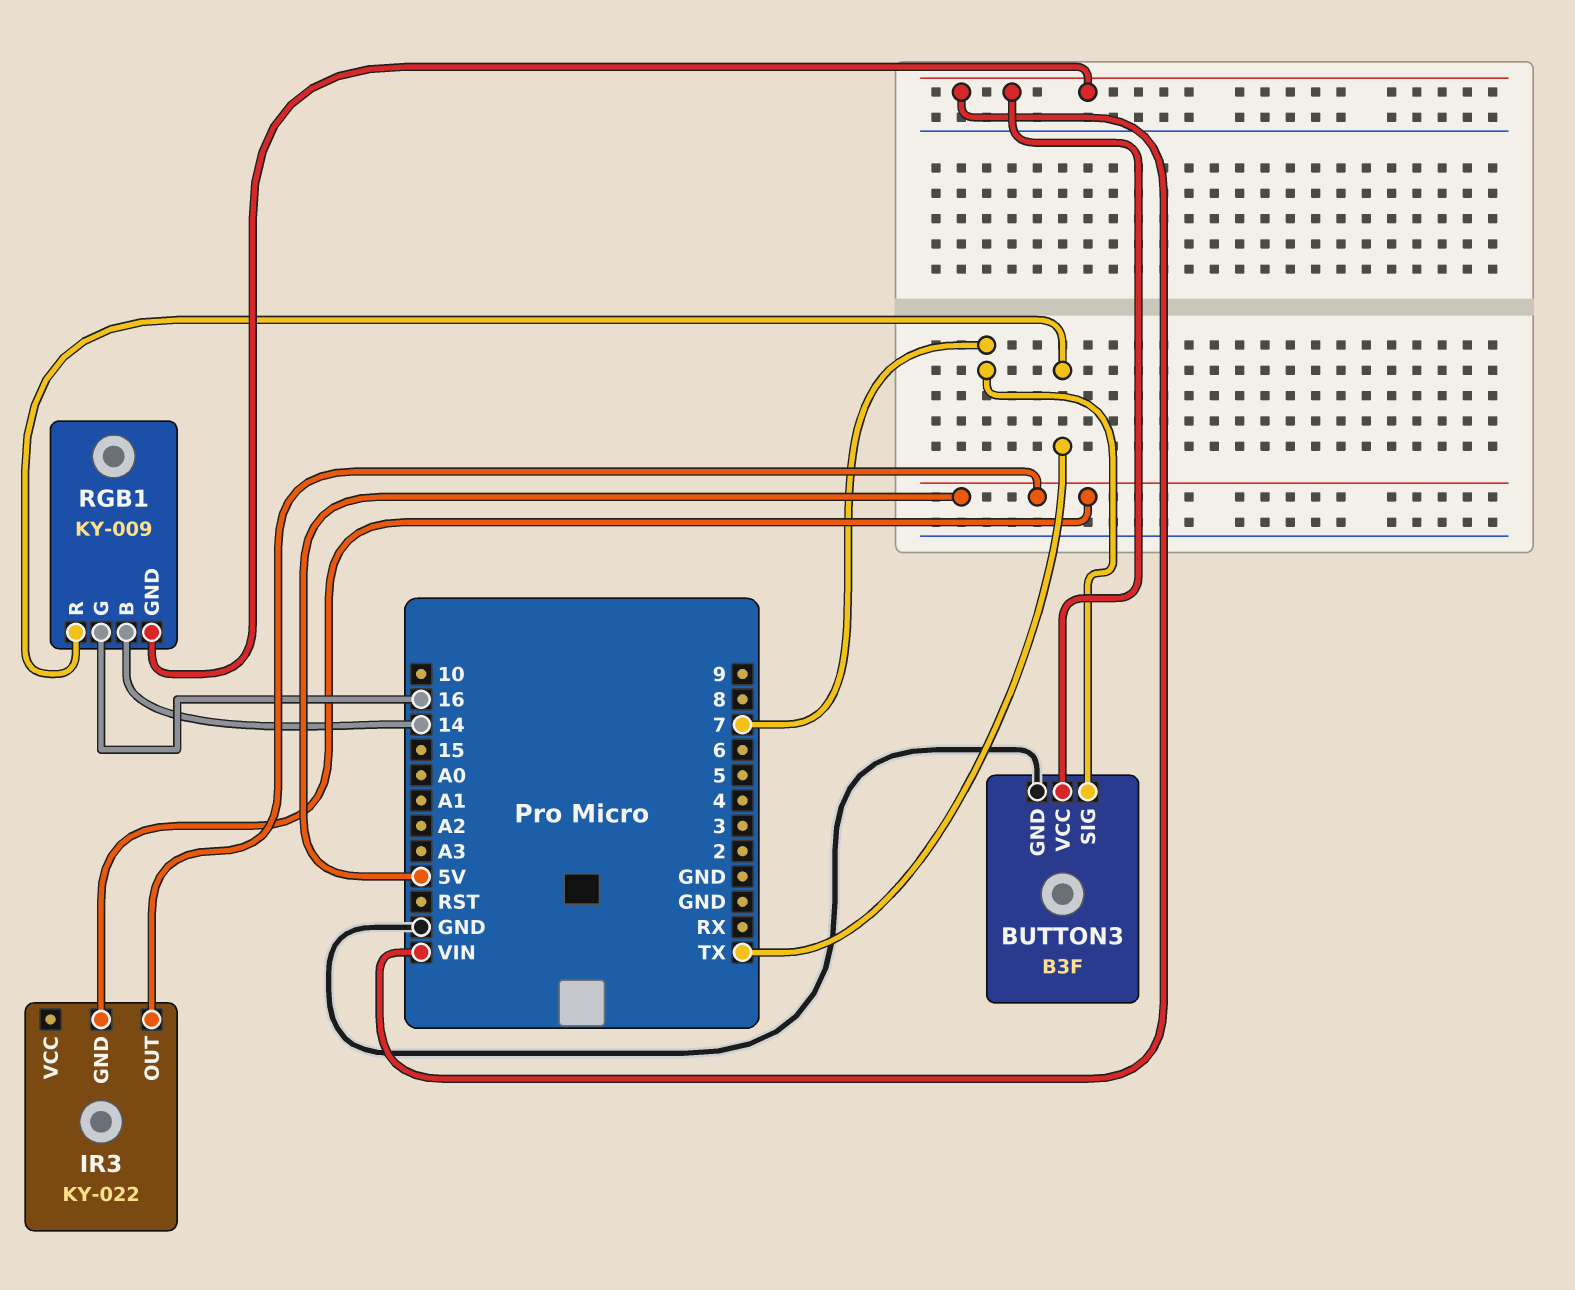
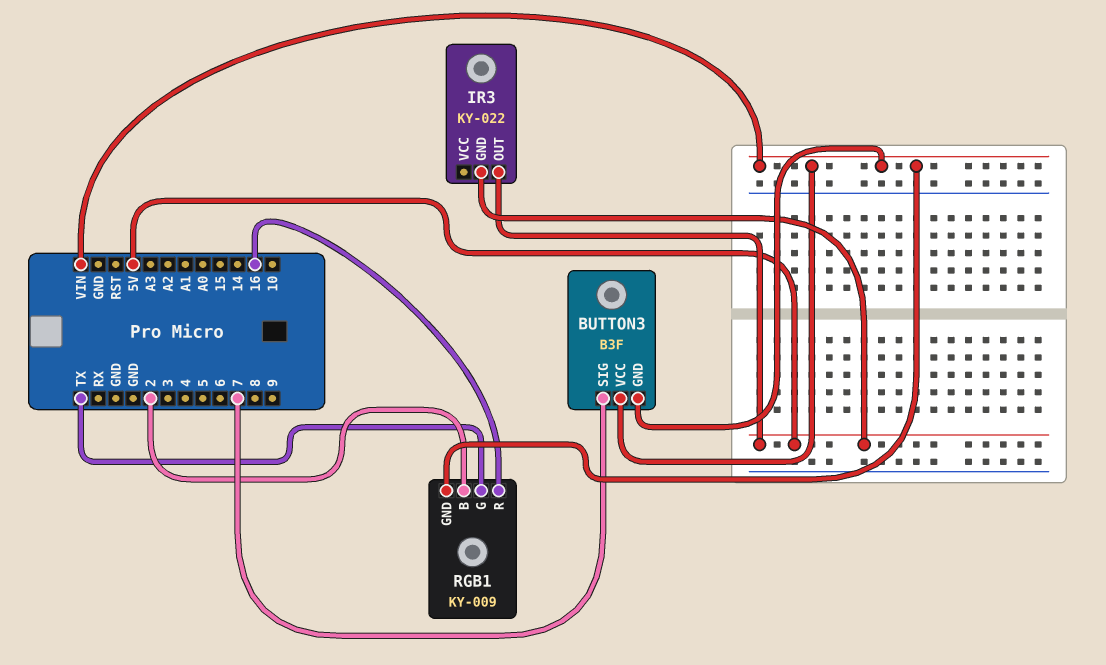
BUTTON3 pin GND: GND -> VIN
RGB1 pin B: 14 -> 2
RGB1 pin G: 16 -> TX
RGB1 pin R: TX -> 16

